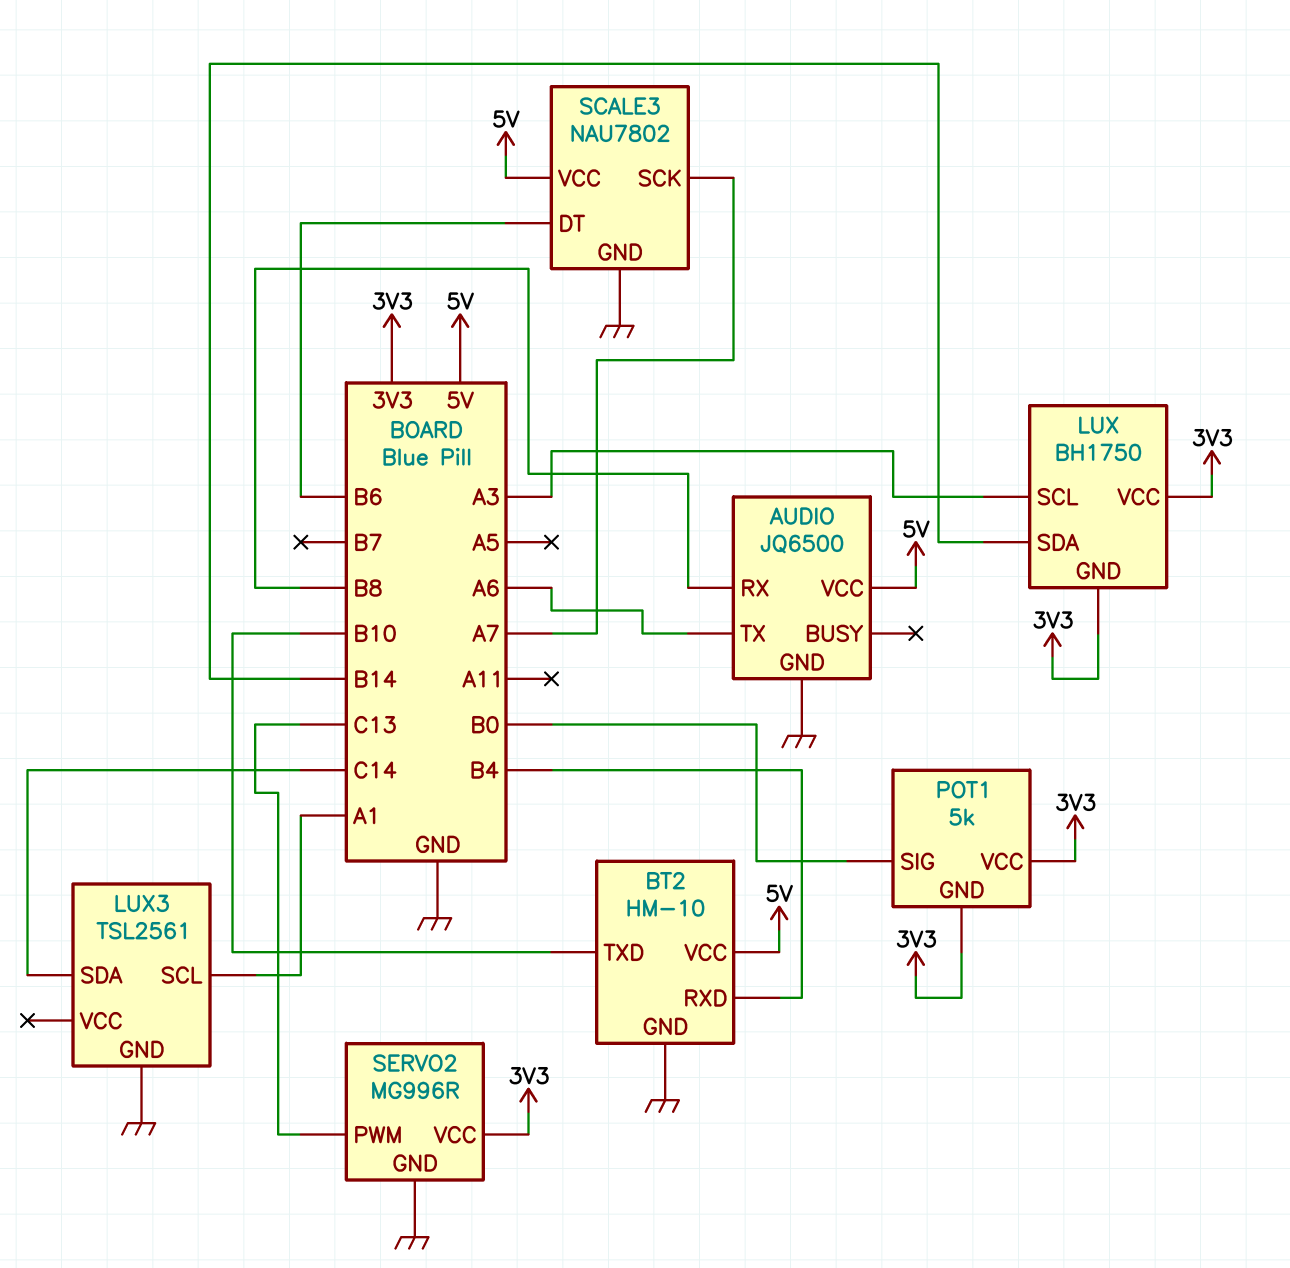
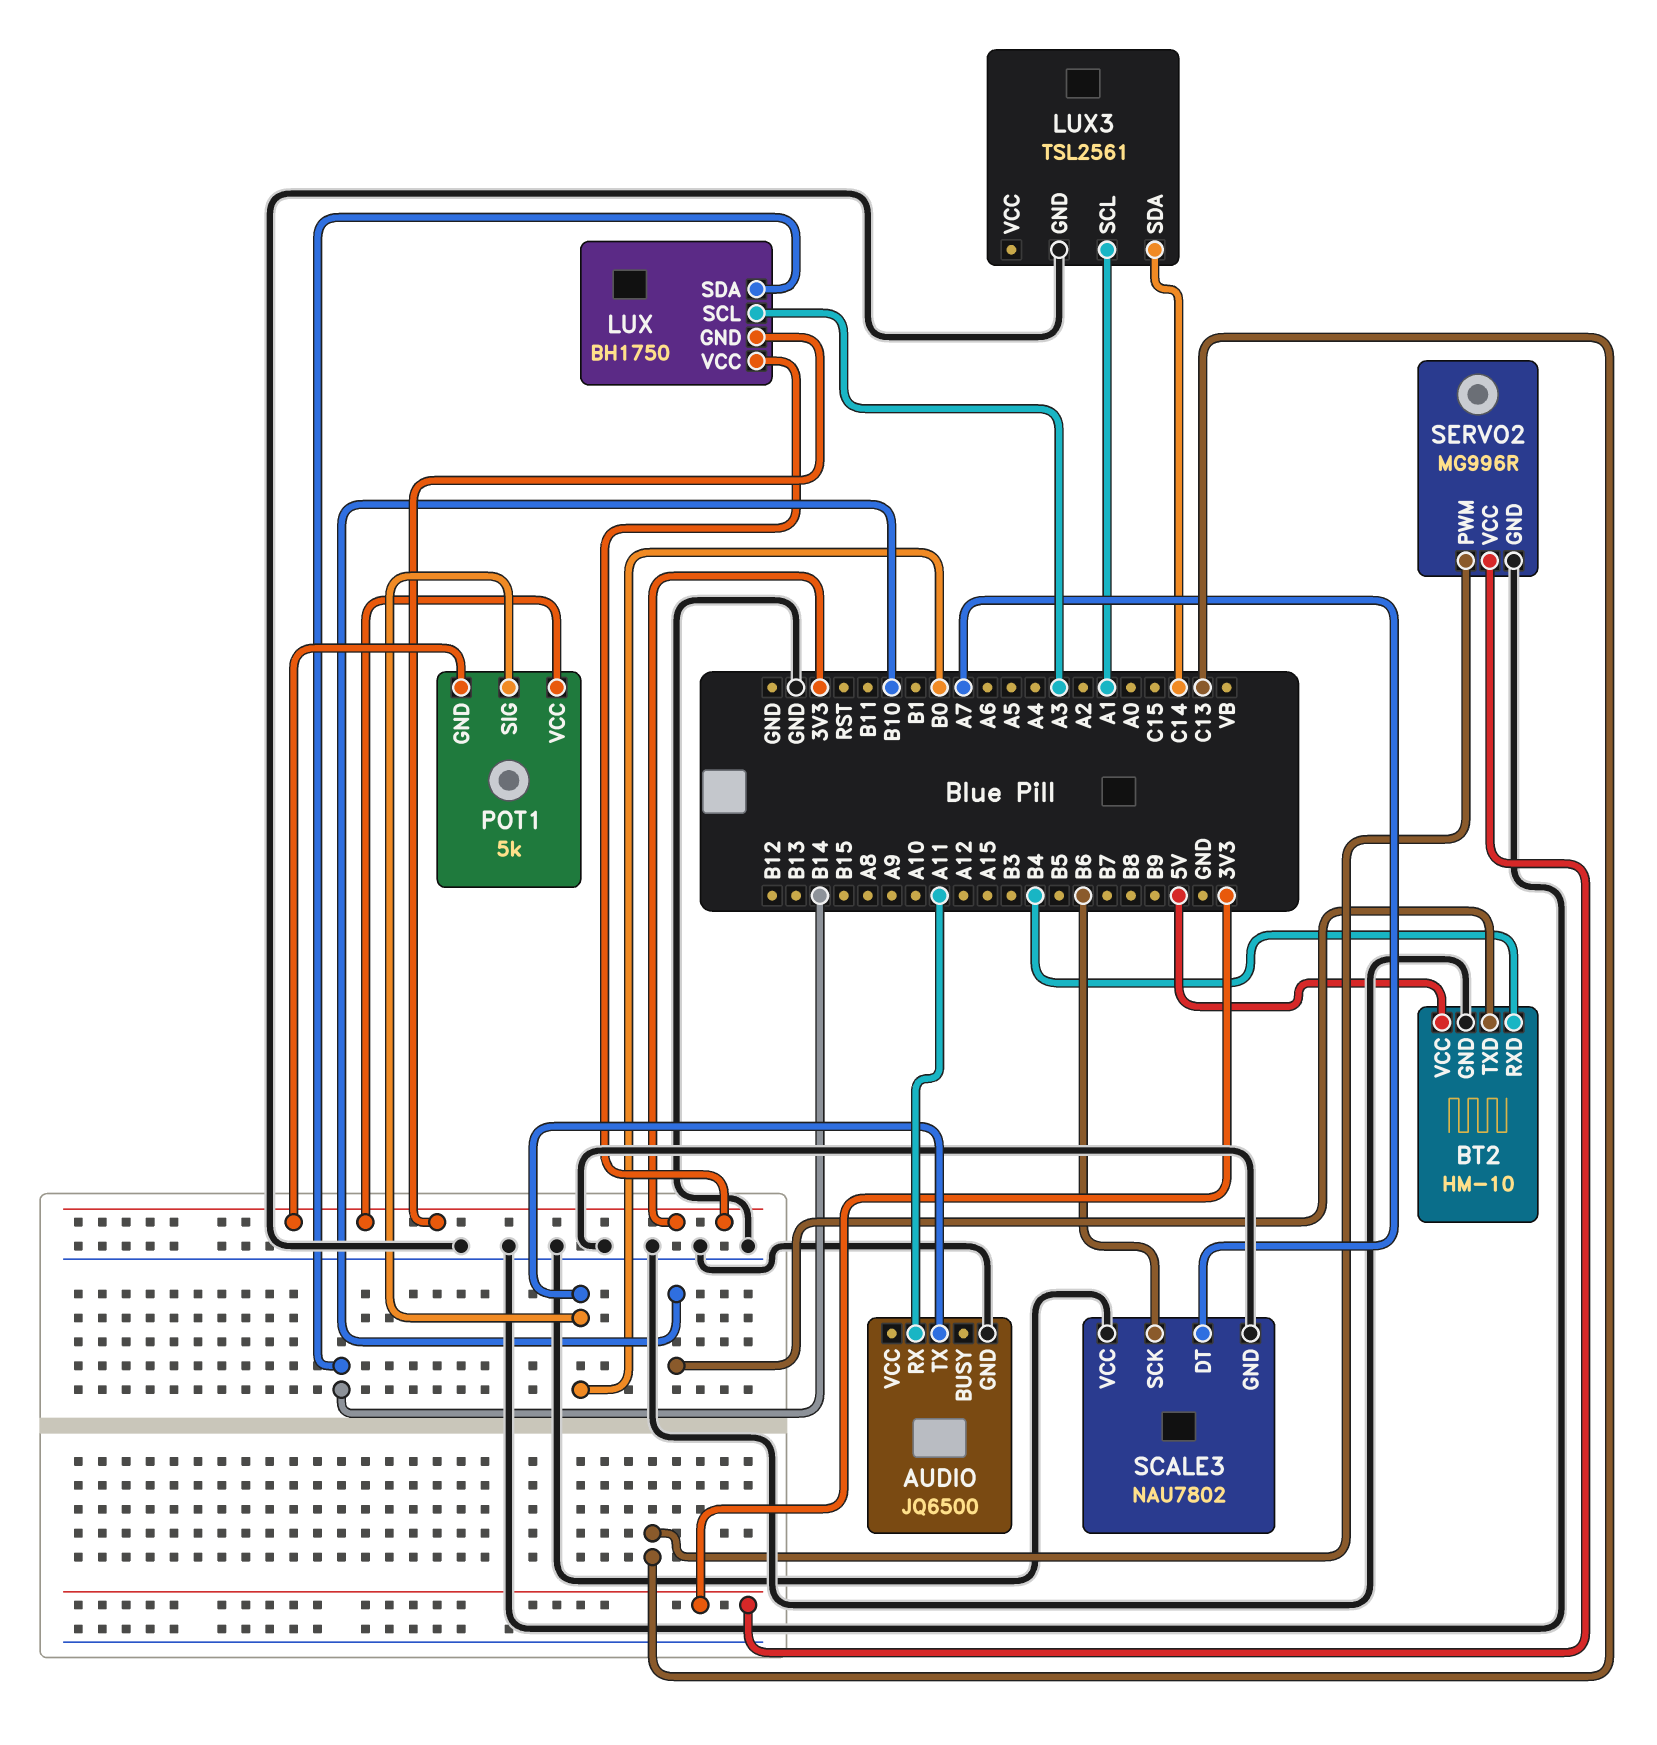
AUDIO pin RX: B8 -> A11
AUDIO pin TX: A6 -> B0
AUDIO pin VCC: 5V -> none
SCALE3 pin DT: B6 -> A7
SCALE3 pin SCK: A7 -> B6
SCALE3 pin VCC: 5V -> GND

